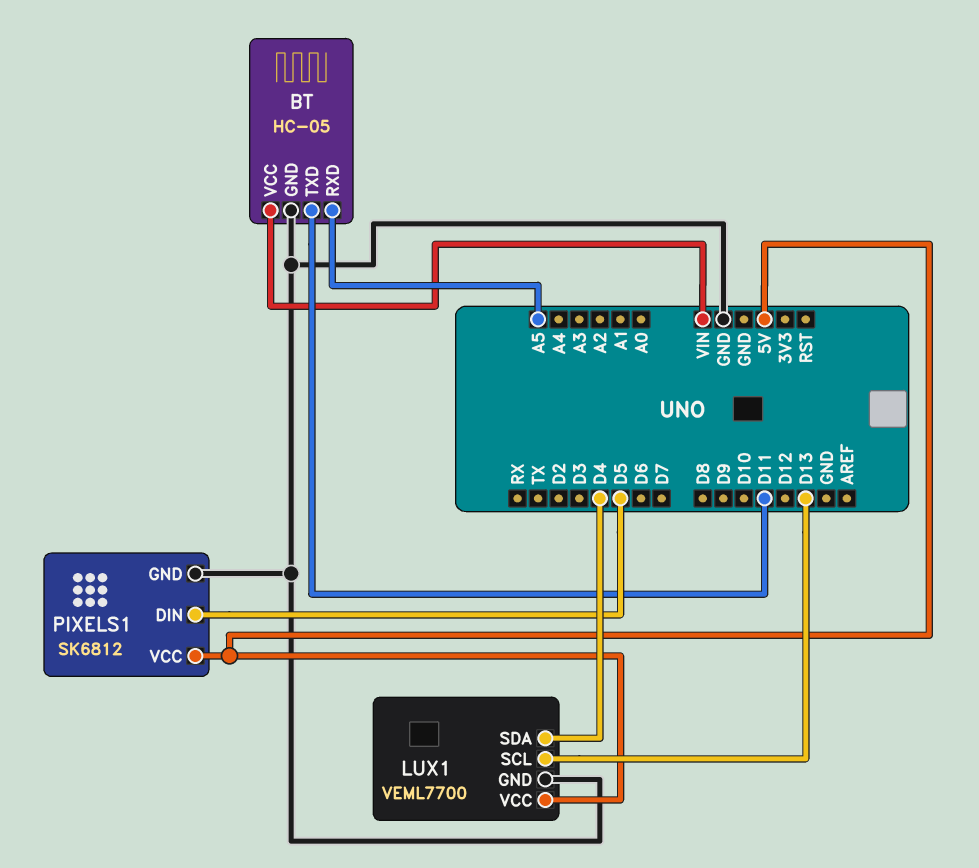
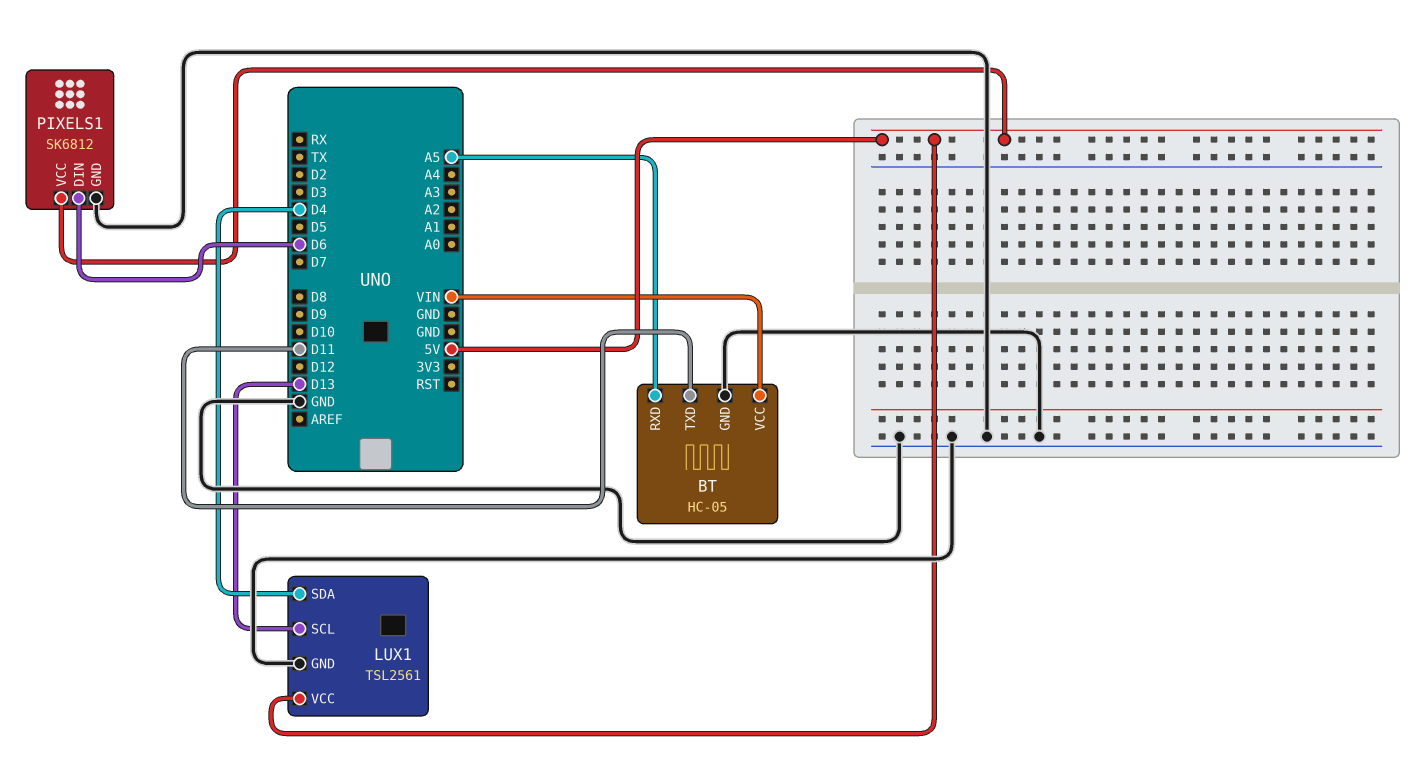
LUX1: VEML7700 -> TSL2561
PIXELS1 pin DIN: D5 -> D6

